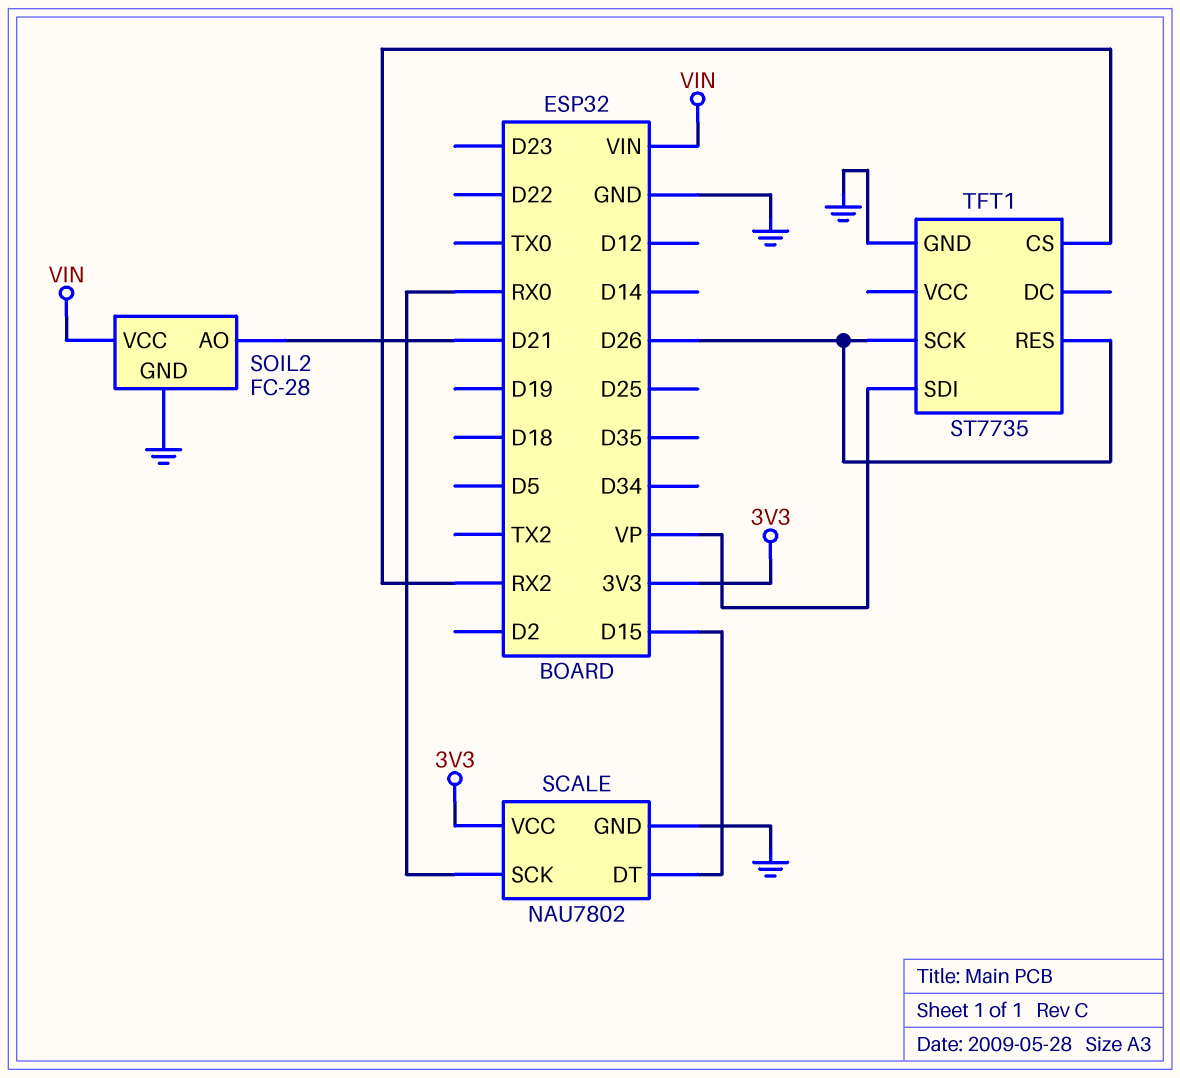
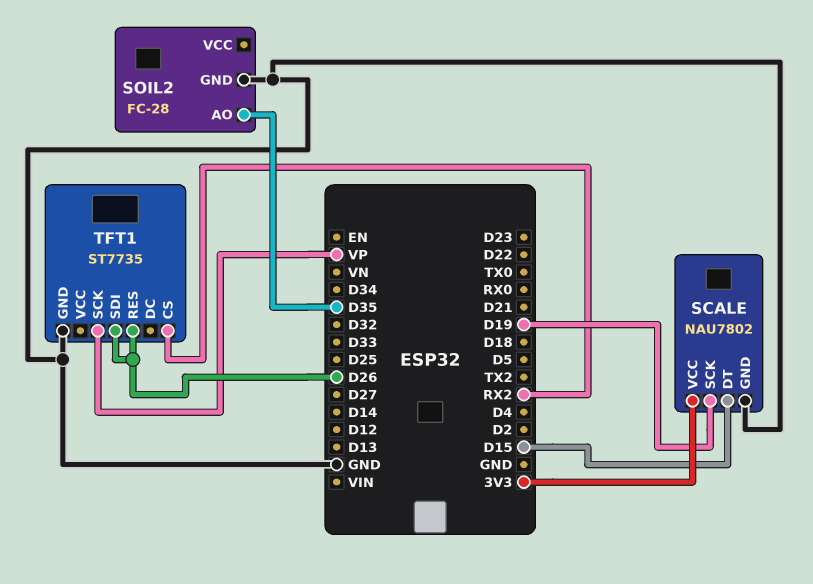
SCALE pin SCK: RX0 -> D19
SOIL2 pin AO: D21 -> D35
SOIL2 pin VCC: VIN -> none
TFT1 pin SCK: D26 -> VP
TFT1 pin SDI: VP -> D26

